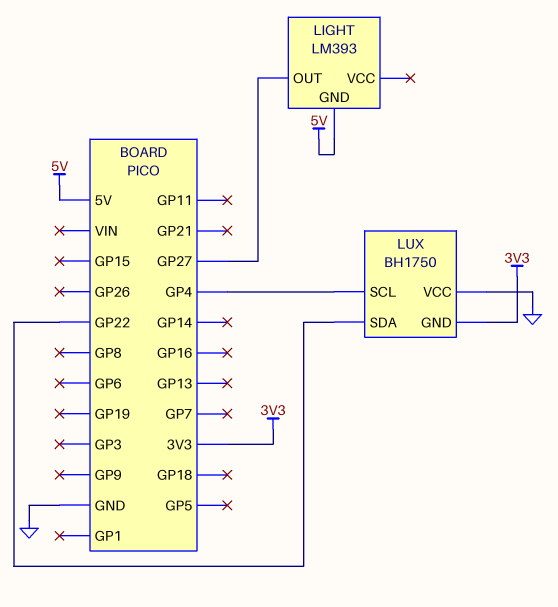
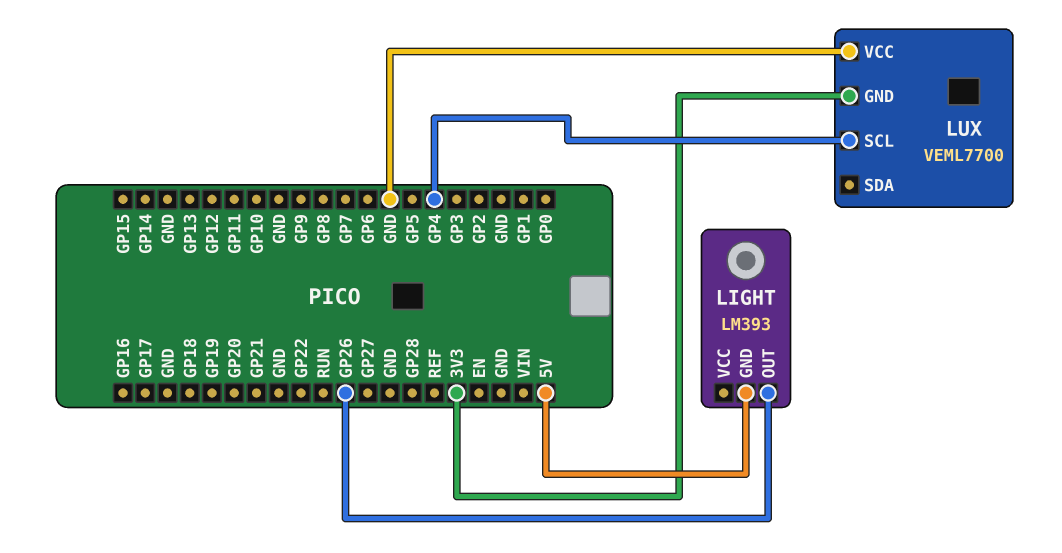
LIGHT pin OUT: GP27 -> GP26
LUX: BH1750 -> VEML7700
LUX pin SDA: GP22 -> none

